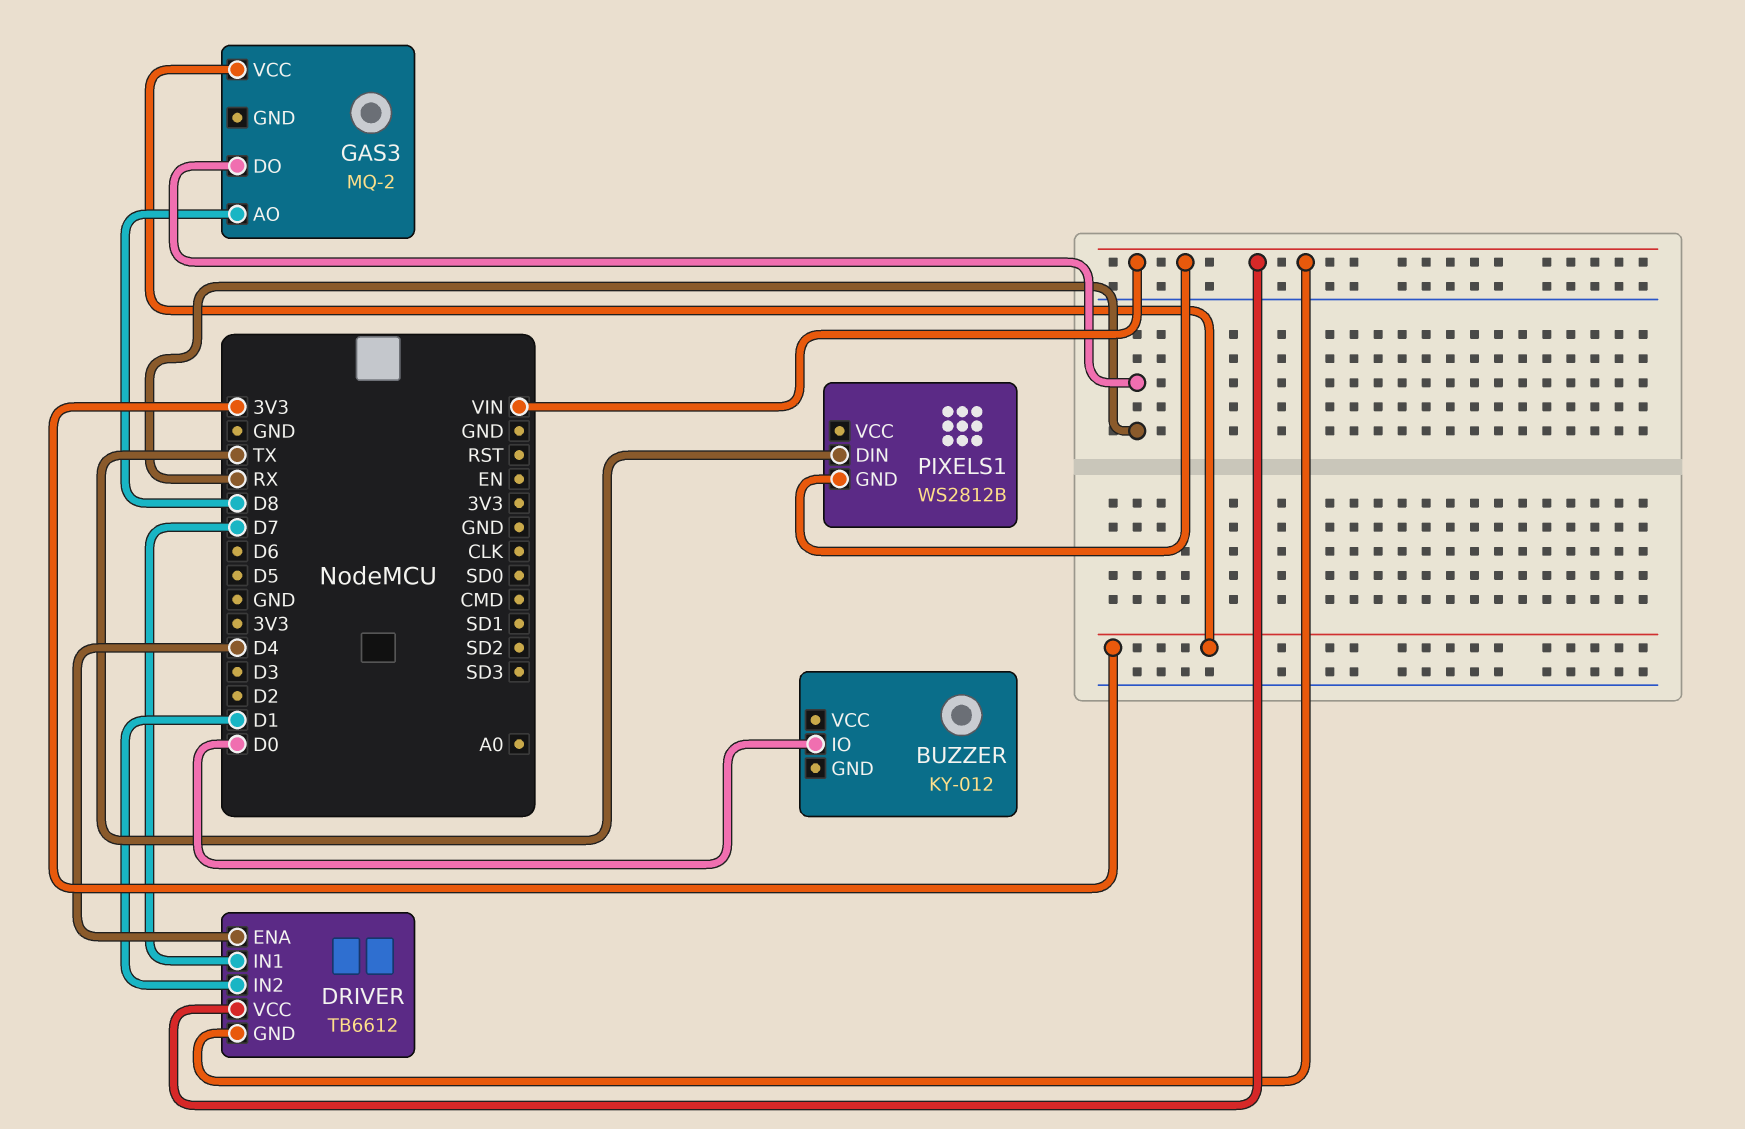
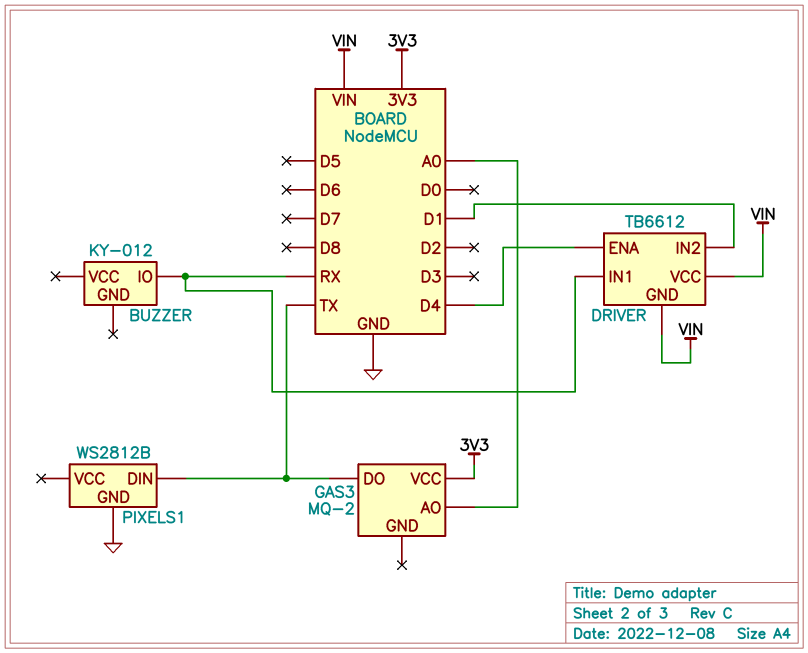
BUZZER pin IO: D0 -> RX
DRIVER pin IN1: D7 -> RX
GAS3 pin AO: D8 -> A0
GAS3 pin DO: RX -> TX
PIXELS1 pin GND: VIN -> GND

